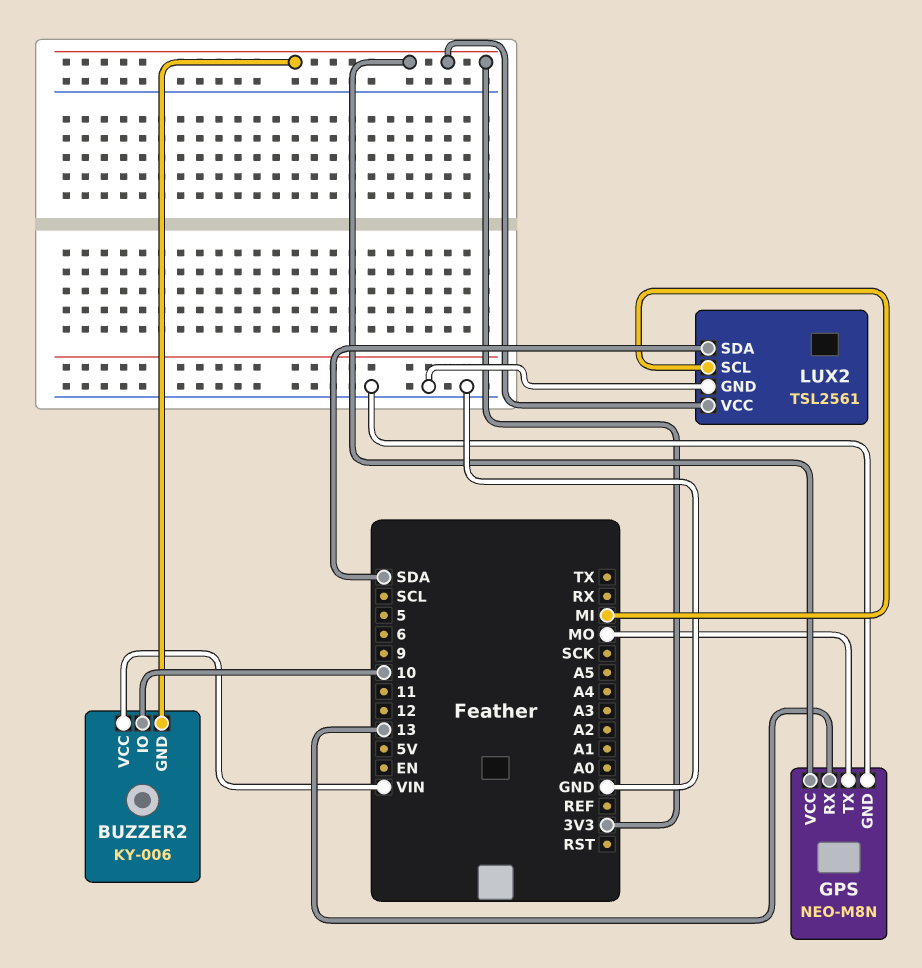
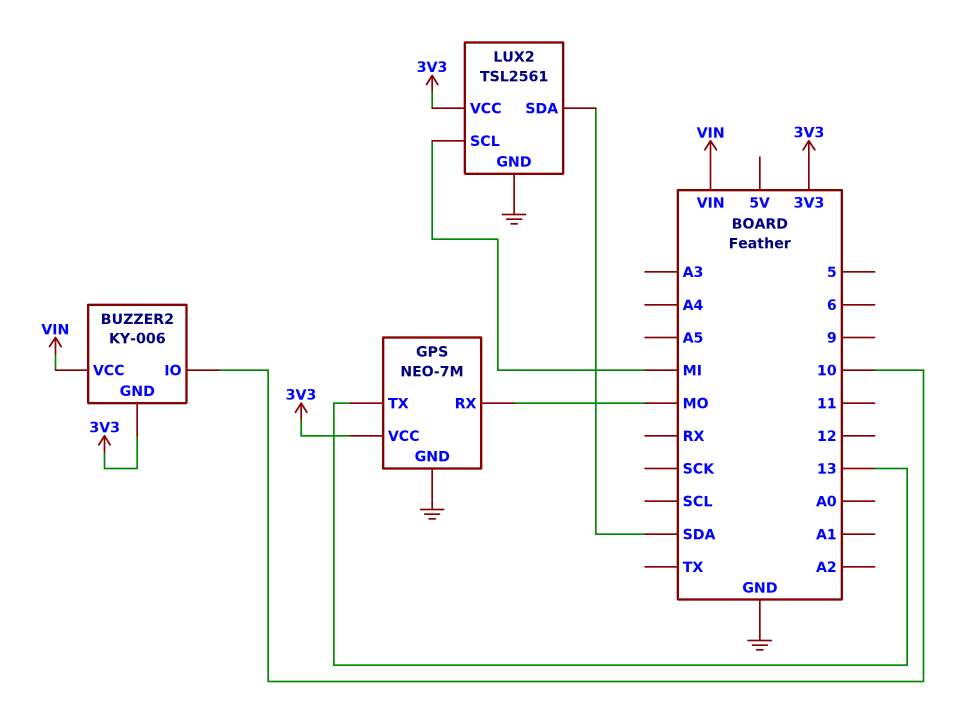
GPS: NEO-M8N -> NEO-7M
GPS pin RX: 13 -> MO
GPS pin TX: MO -> 13

